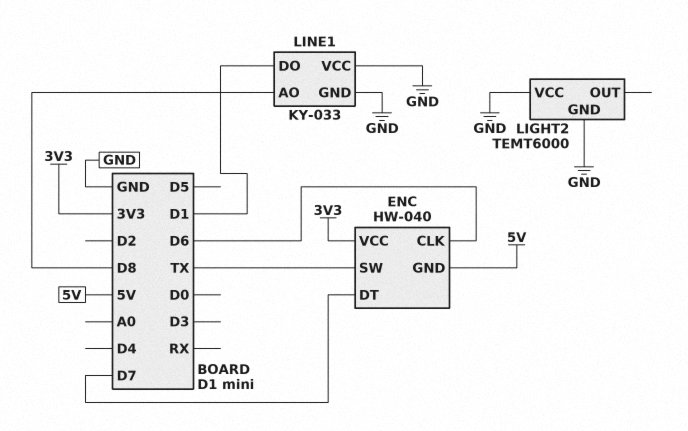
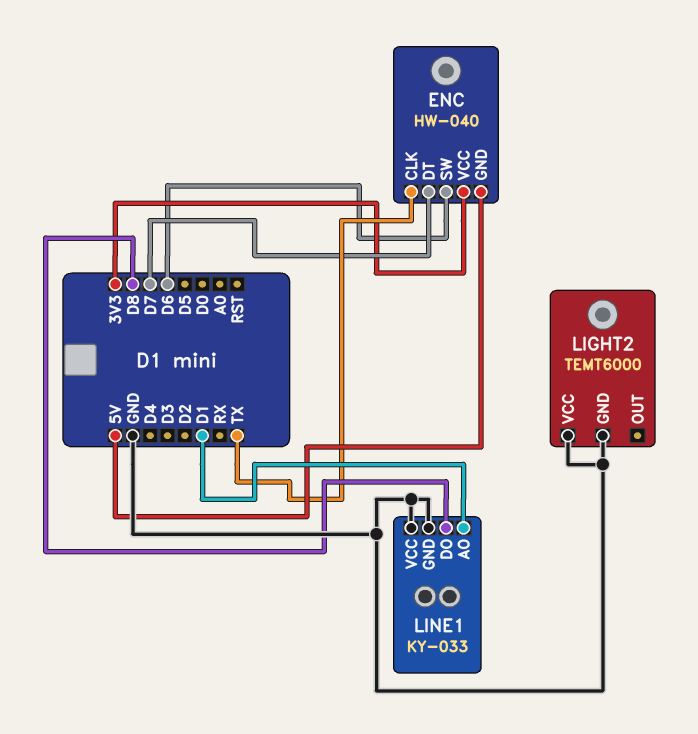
ENC pin CLK: D6 -> TX
ENC pin SW: TX -> D6
LINE1 pin AO: D8 -> D1
LINE1 pin DO: D1 -> D8

